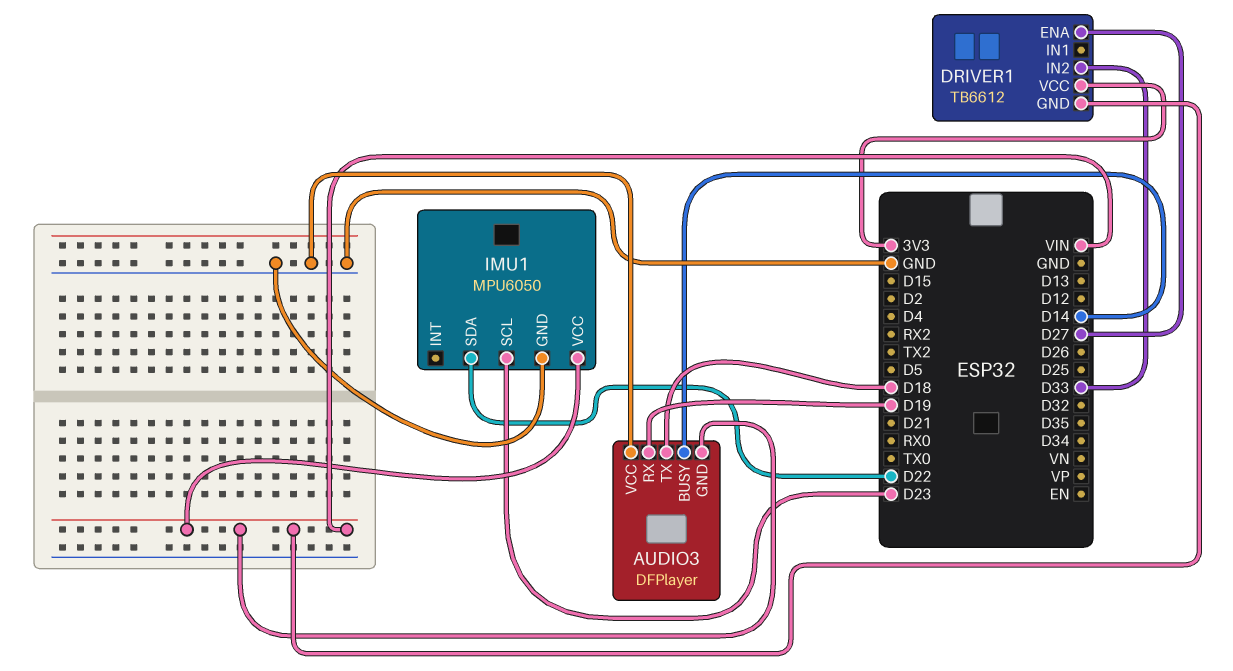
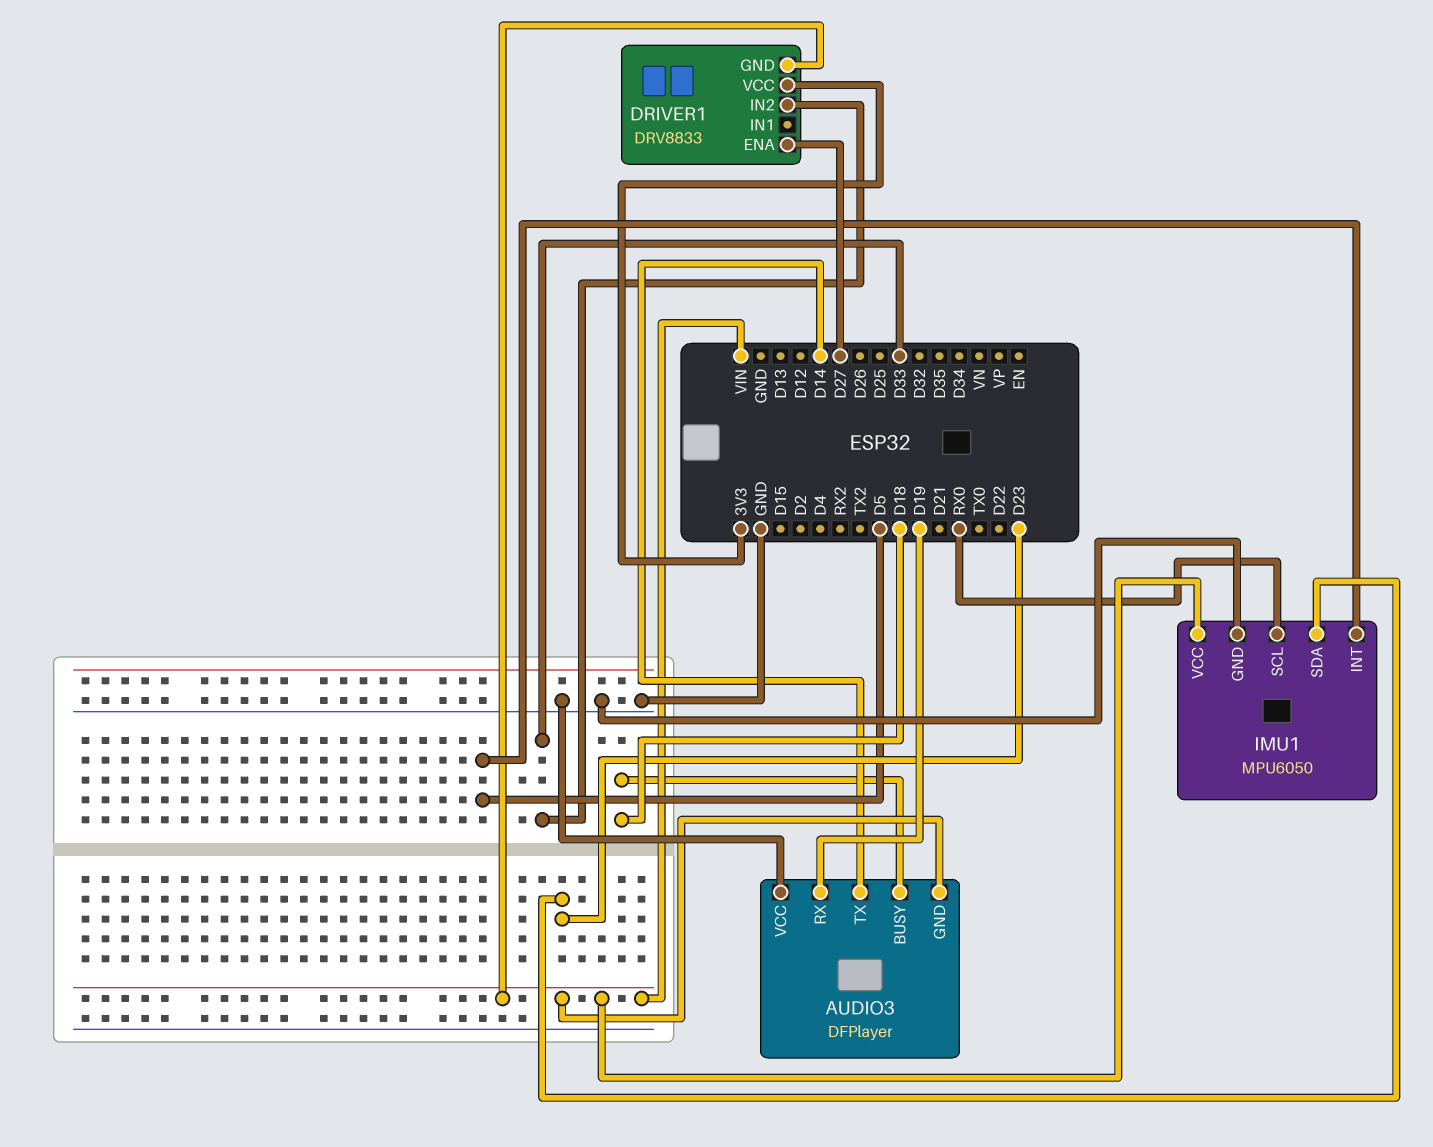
AUDIO3 pin BUSY: D14 -> D18
AUDIO3 pin TX: D18 -> D14
DRIVER1: TB6612 -> DRV8833
IMU1 pin INT: none -> D5
IMU1 pin SCL: D23 -> RX0
IMU1 pin SDA: D22 -> D23

